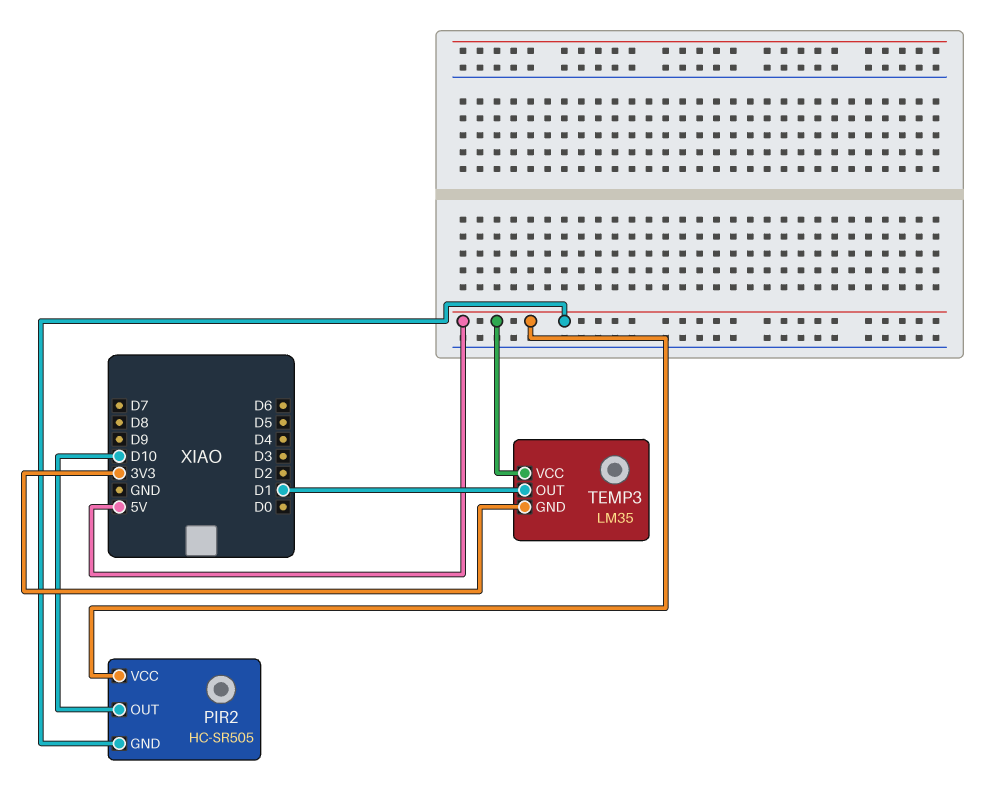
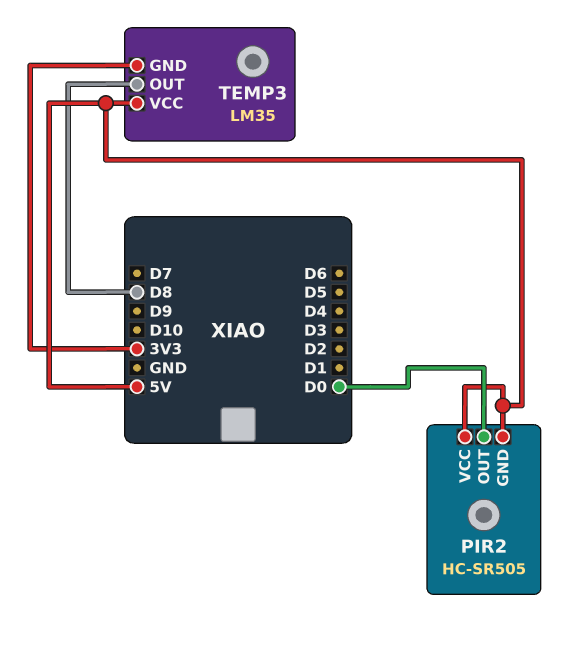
PIR2 pin OUT: D10 -> D0
TEMP3 pin OUT: D1 -> D8

